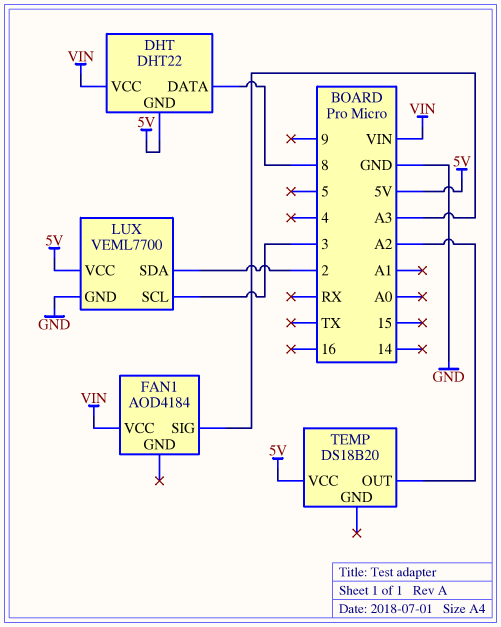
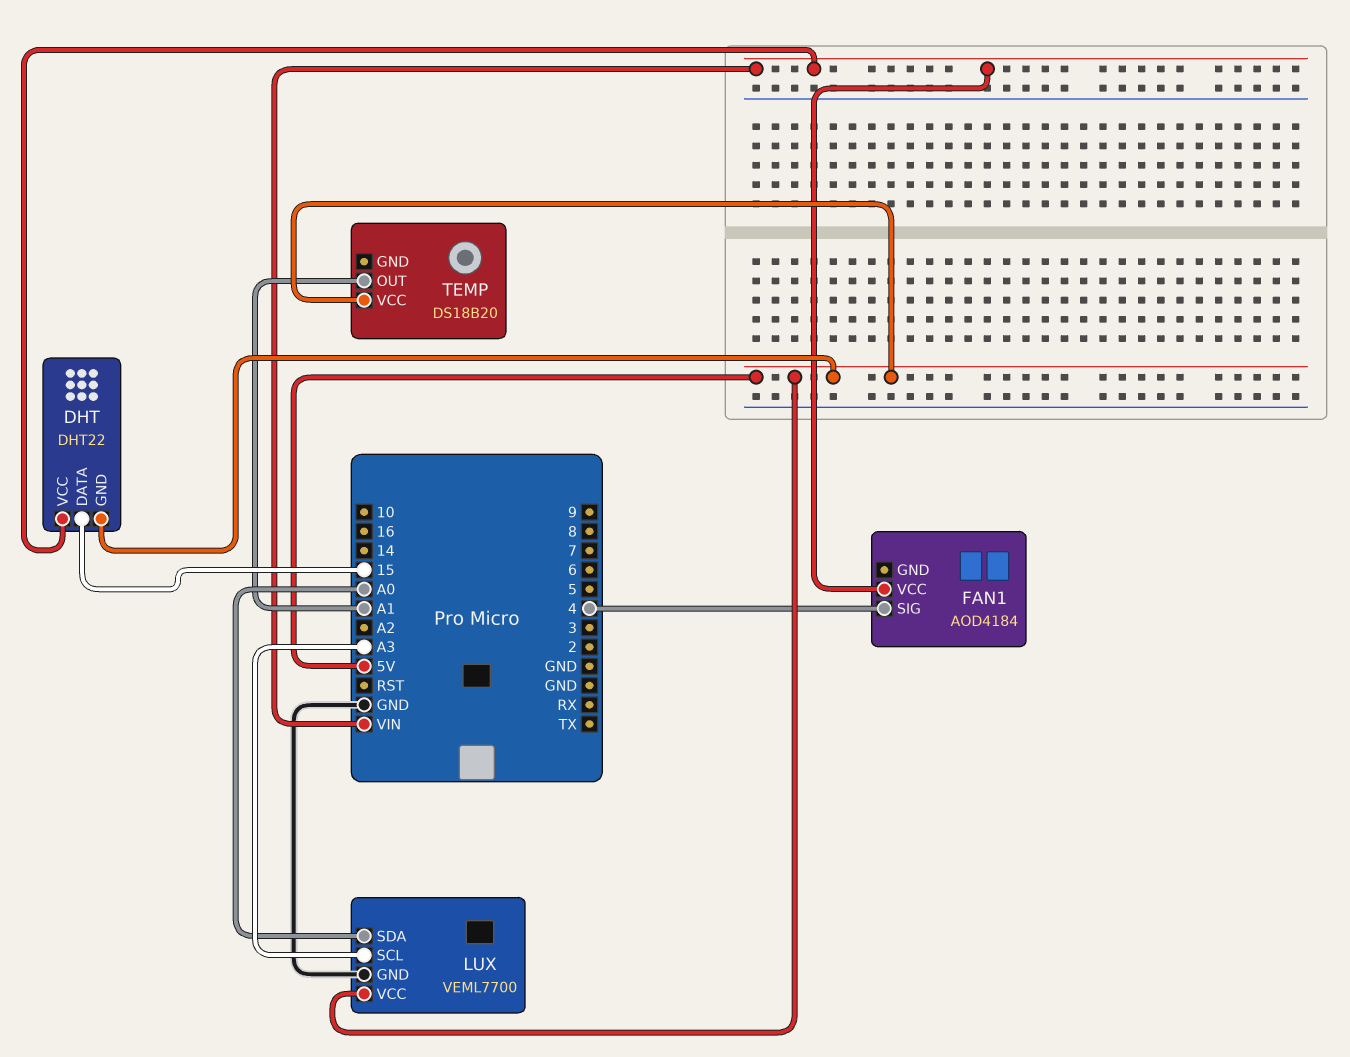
DHT pin DATA: 8 -> 15
FAN1 pin SIG: A3 -> 4
LUX pin SCL: 3 -> A3
LUX pin SDA: 2 -> A0
TEMP pin OUT: A2 -> A1

